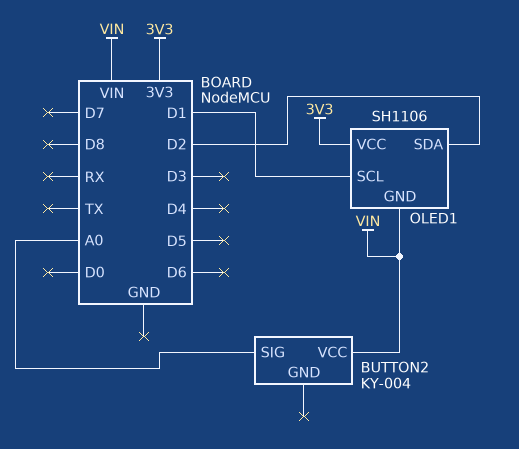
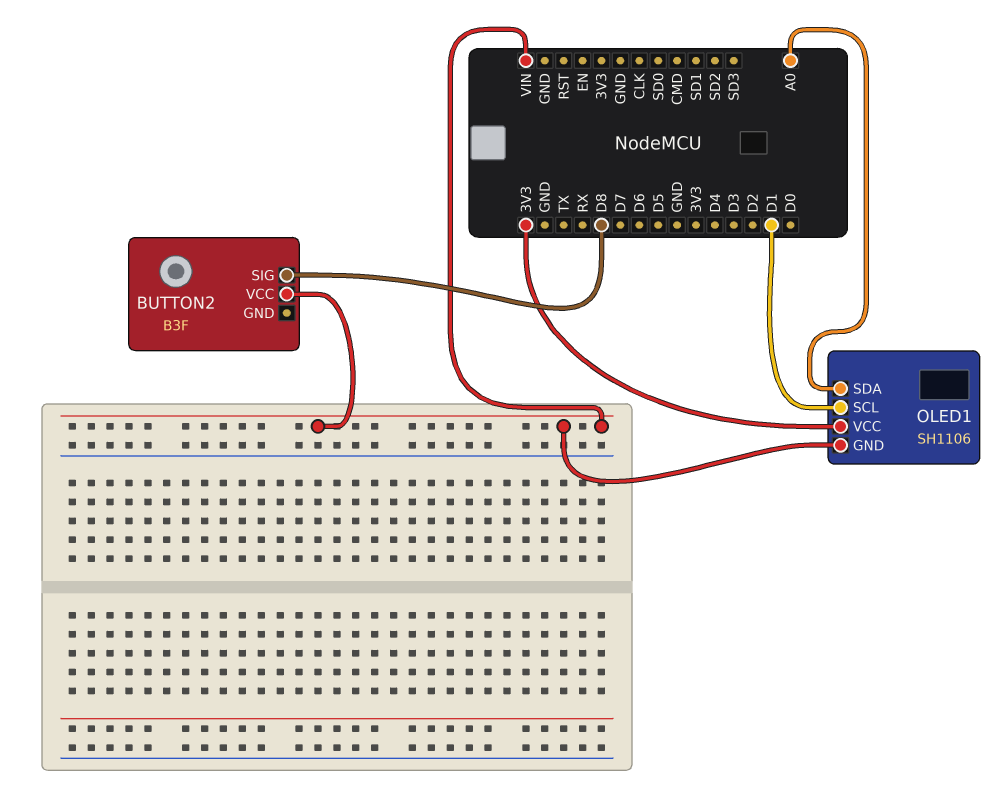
BUTTON2: KY-004 -> B3F
BUTTON2 pin SIG: A0 -> D8
OLED1 pin SDA: D2 -> A0

